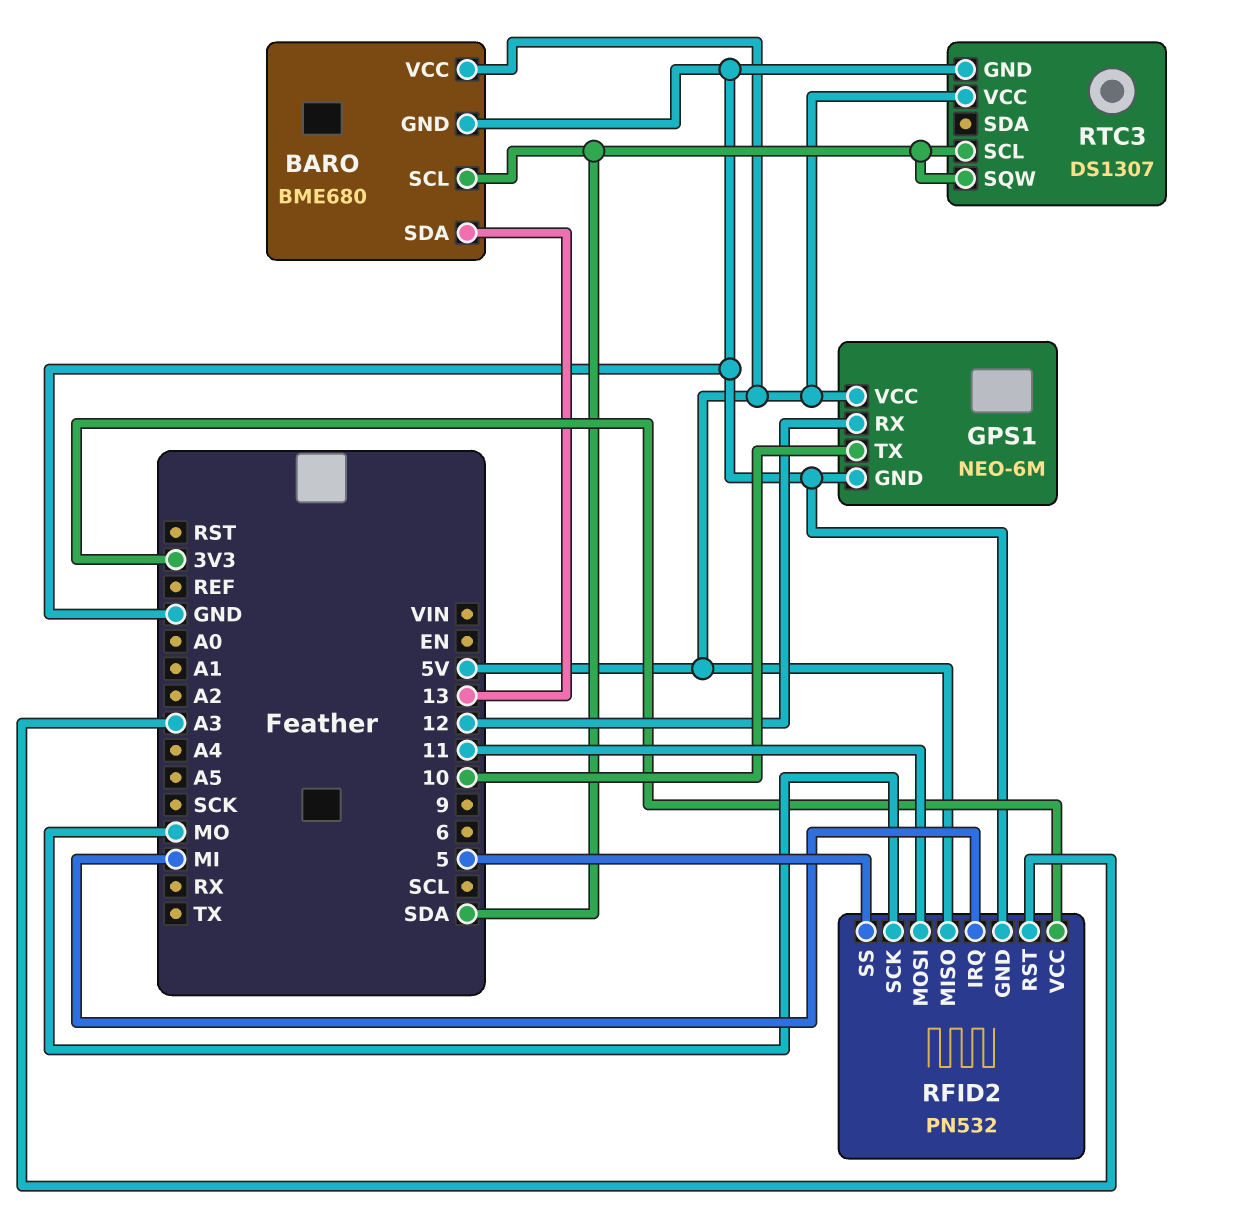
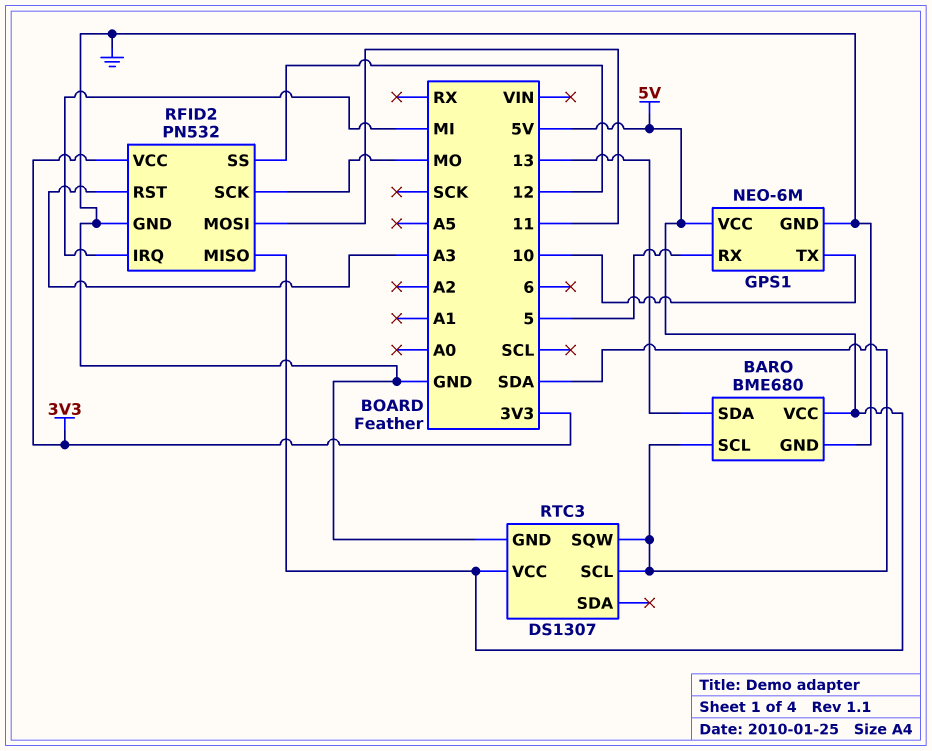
GPS1 pin RX: 12 -> 5
RFID2 pin SS: 5 -> 12

